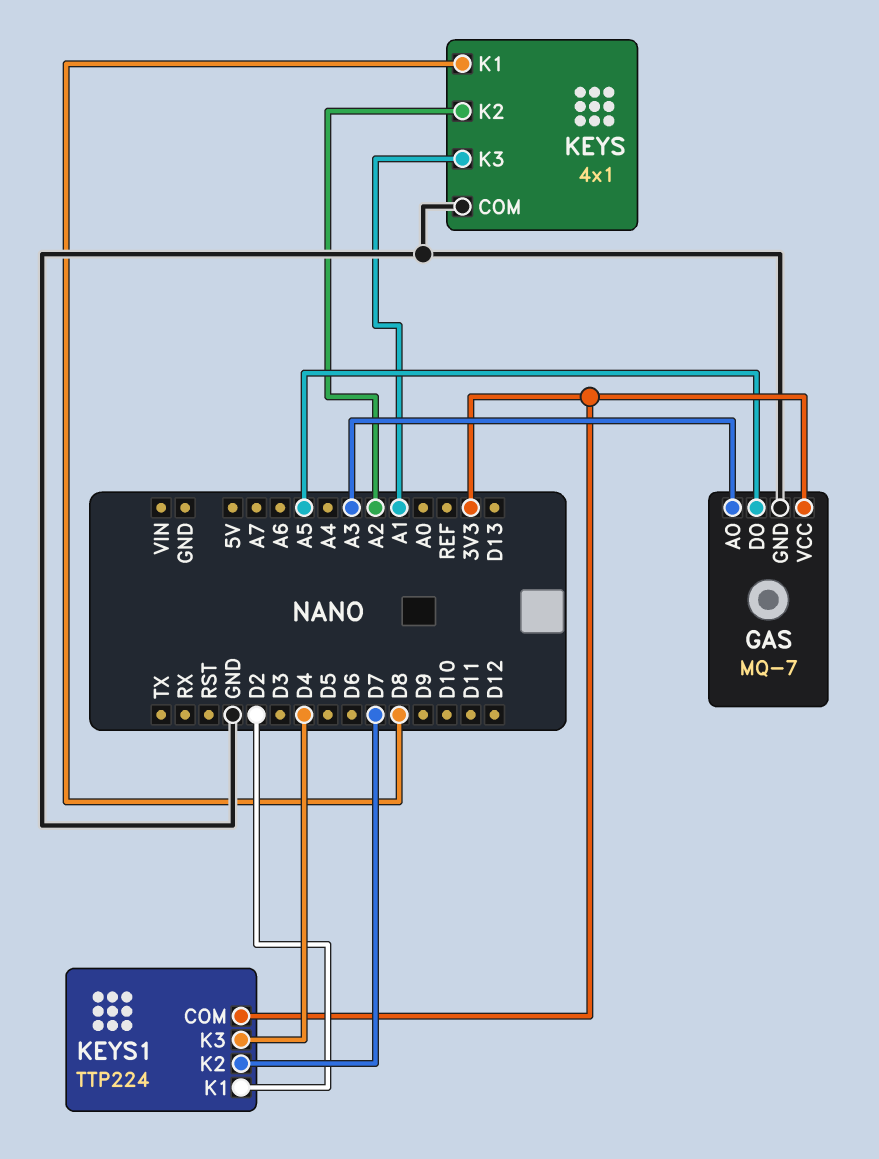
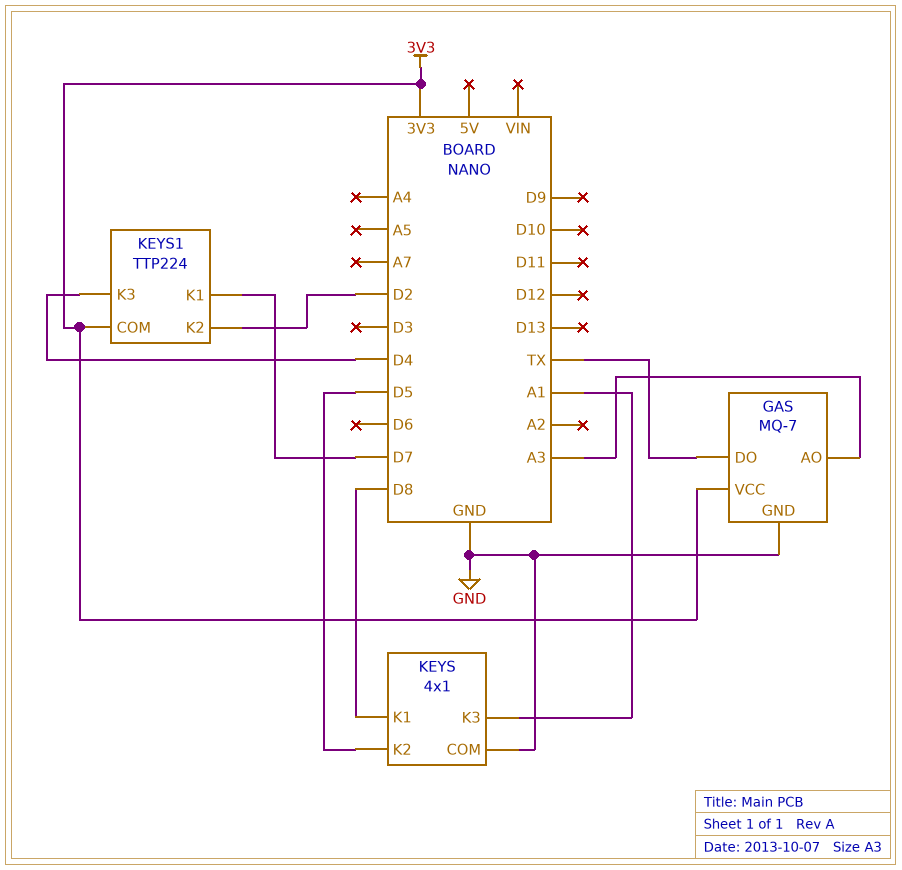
GAS pin DO: A5 -> TX
KEYS pin K2: A2 -> D5
KEYS1 pin K1: D2 -> D7
KEYS1 pin K2: D7 -> D2

